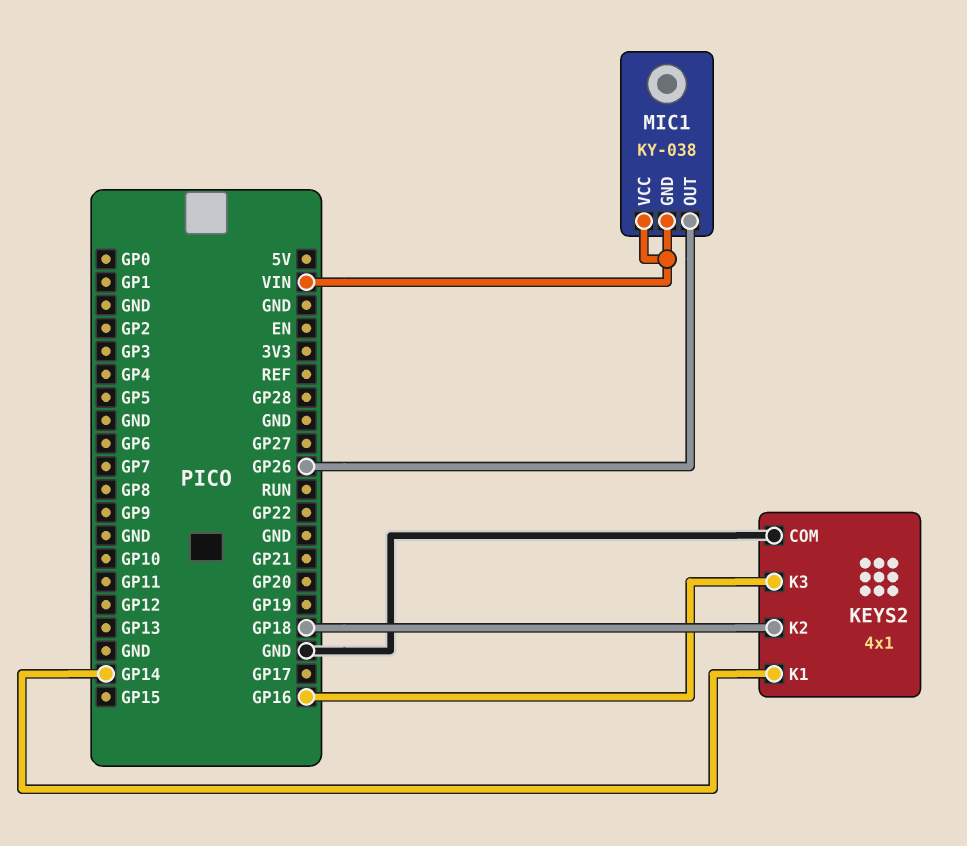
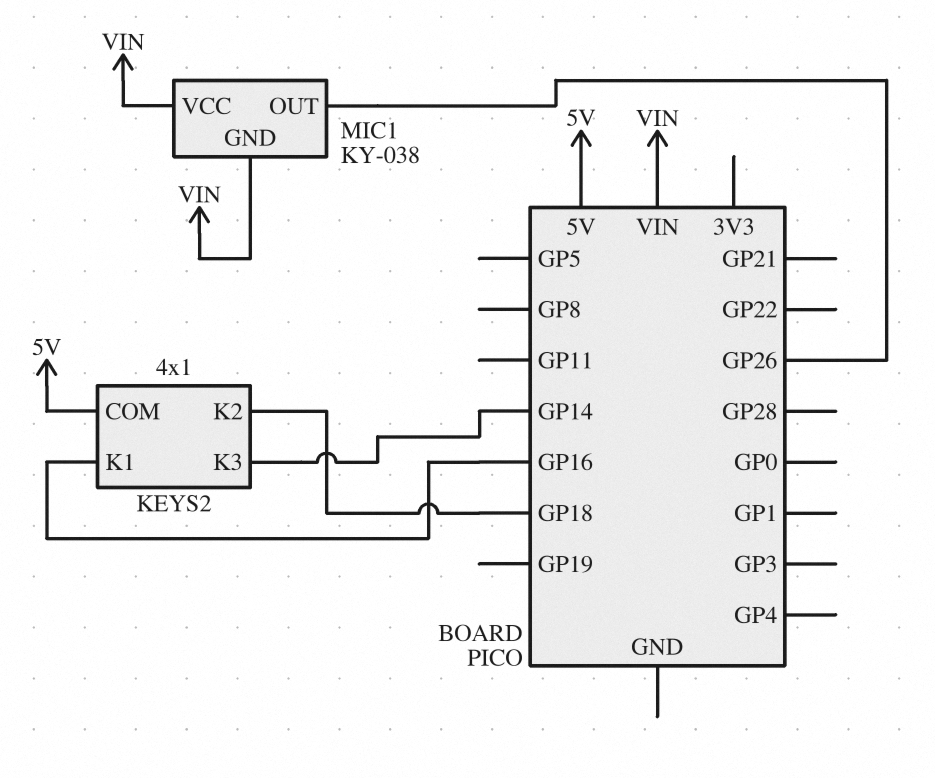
KEYS2 pin COM: GND -> 5V
KEYS2 pin K1: GP14 -> GP16
KEYS2 pin K3: GP16 -> GP14

